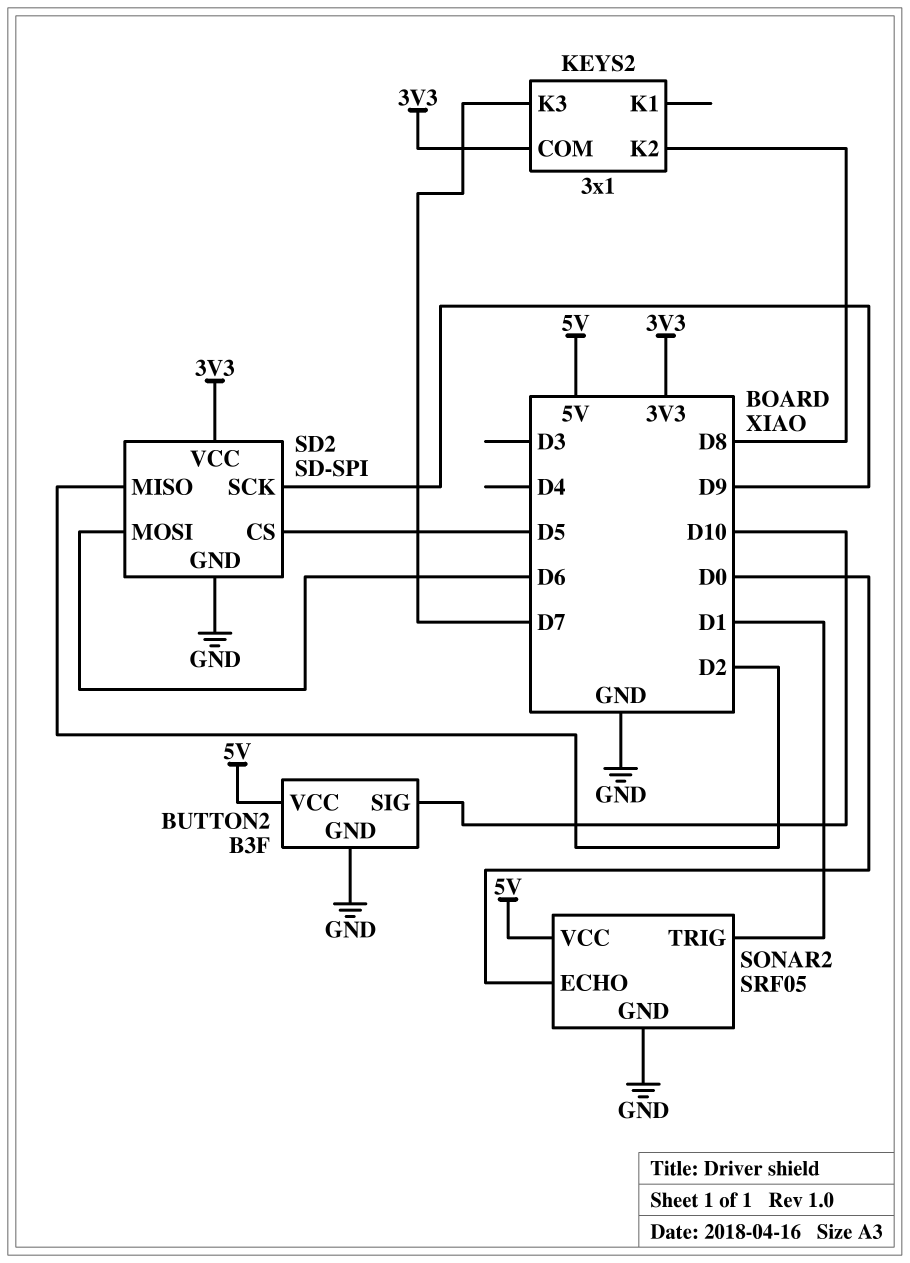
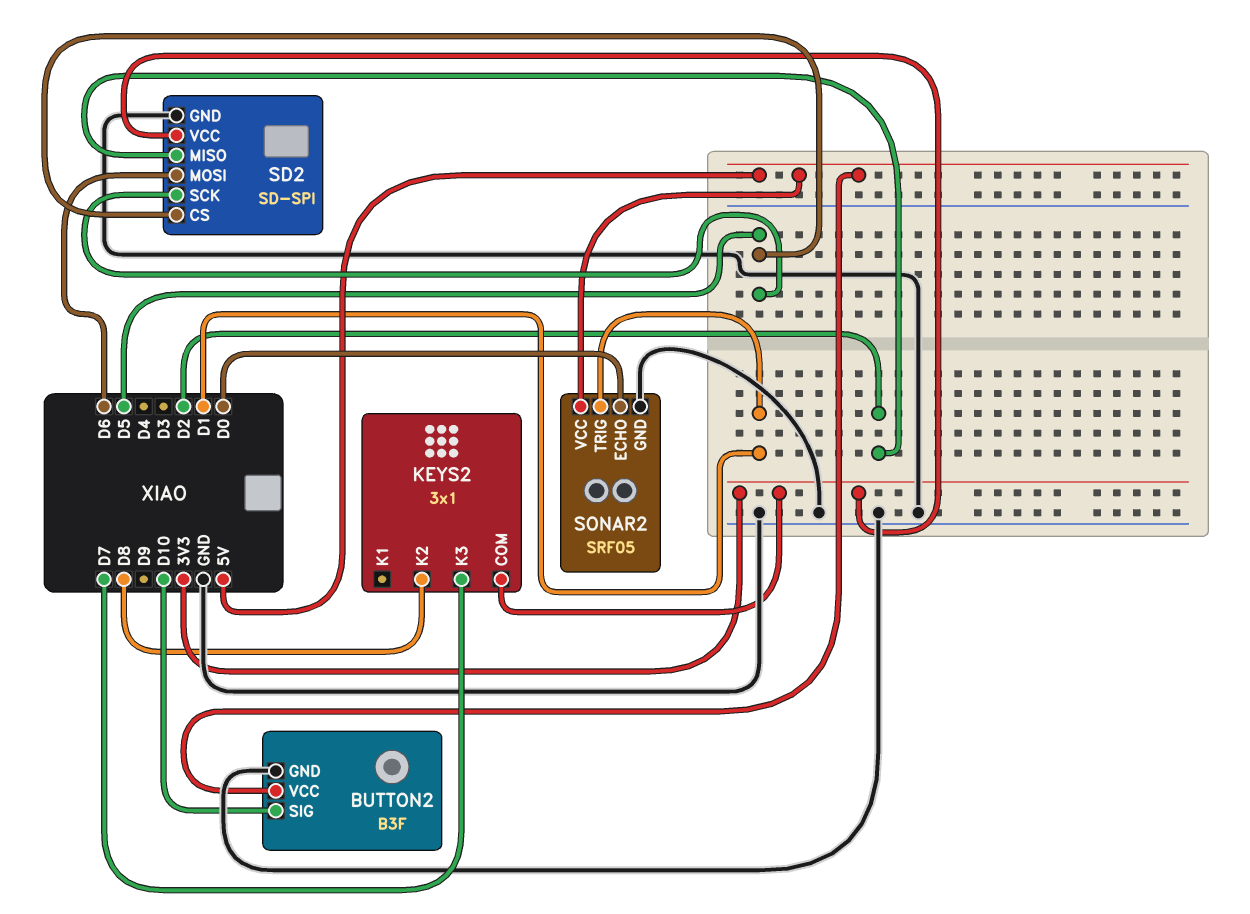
SD2 pin SCK: D9 -> D5

